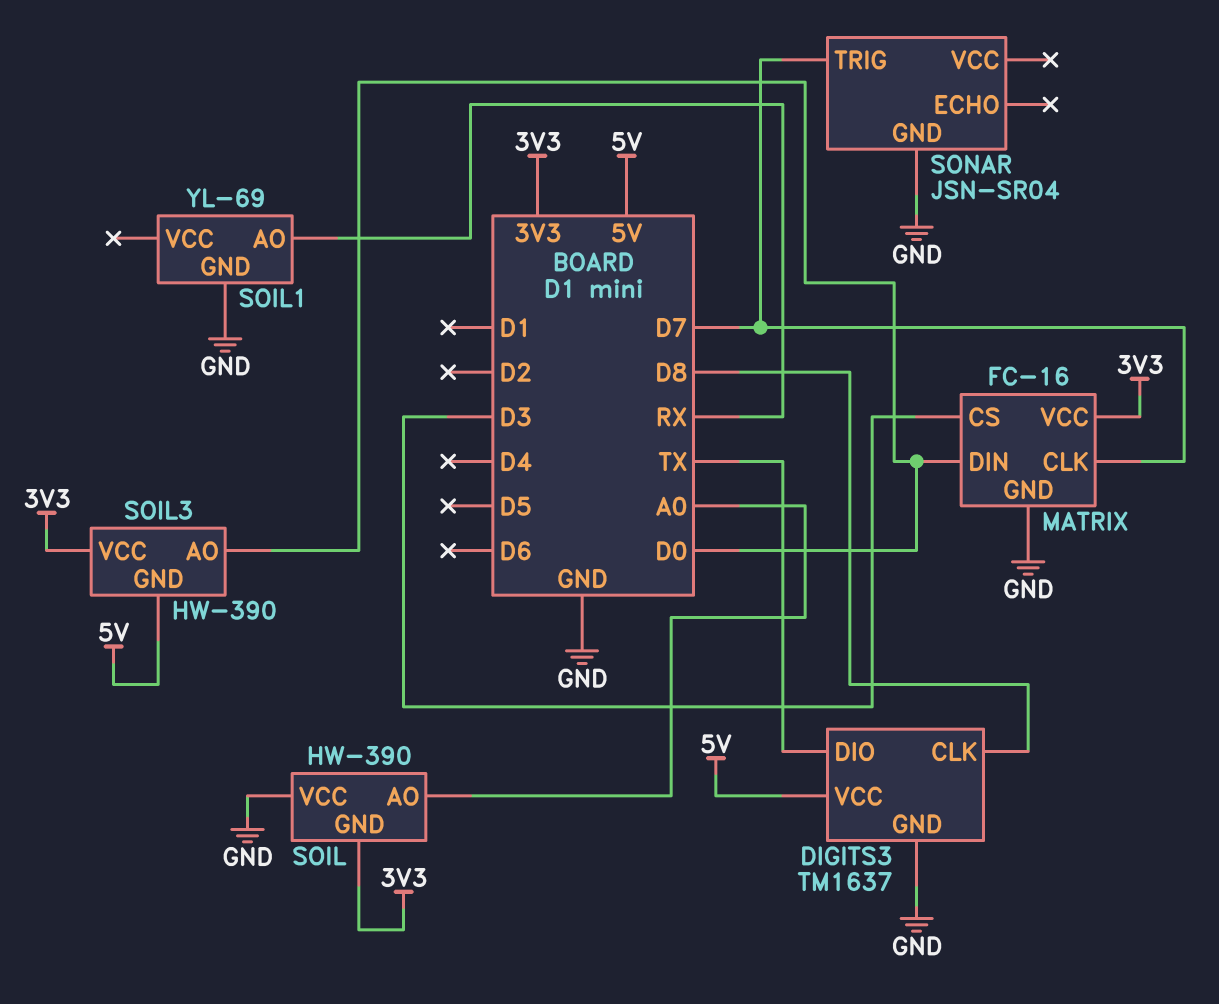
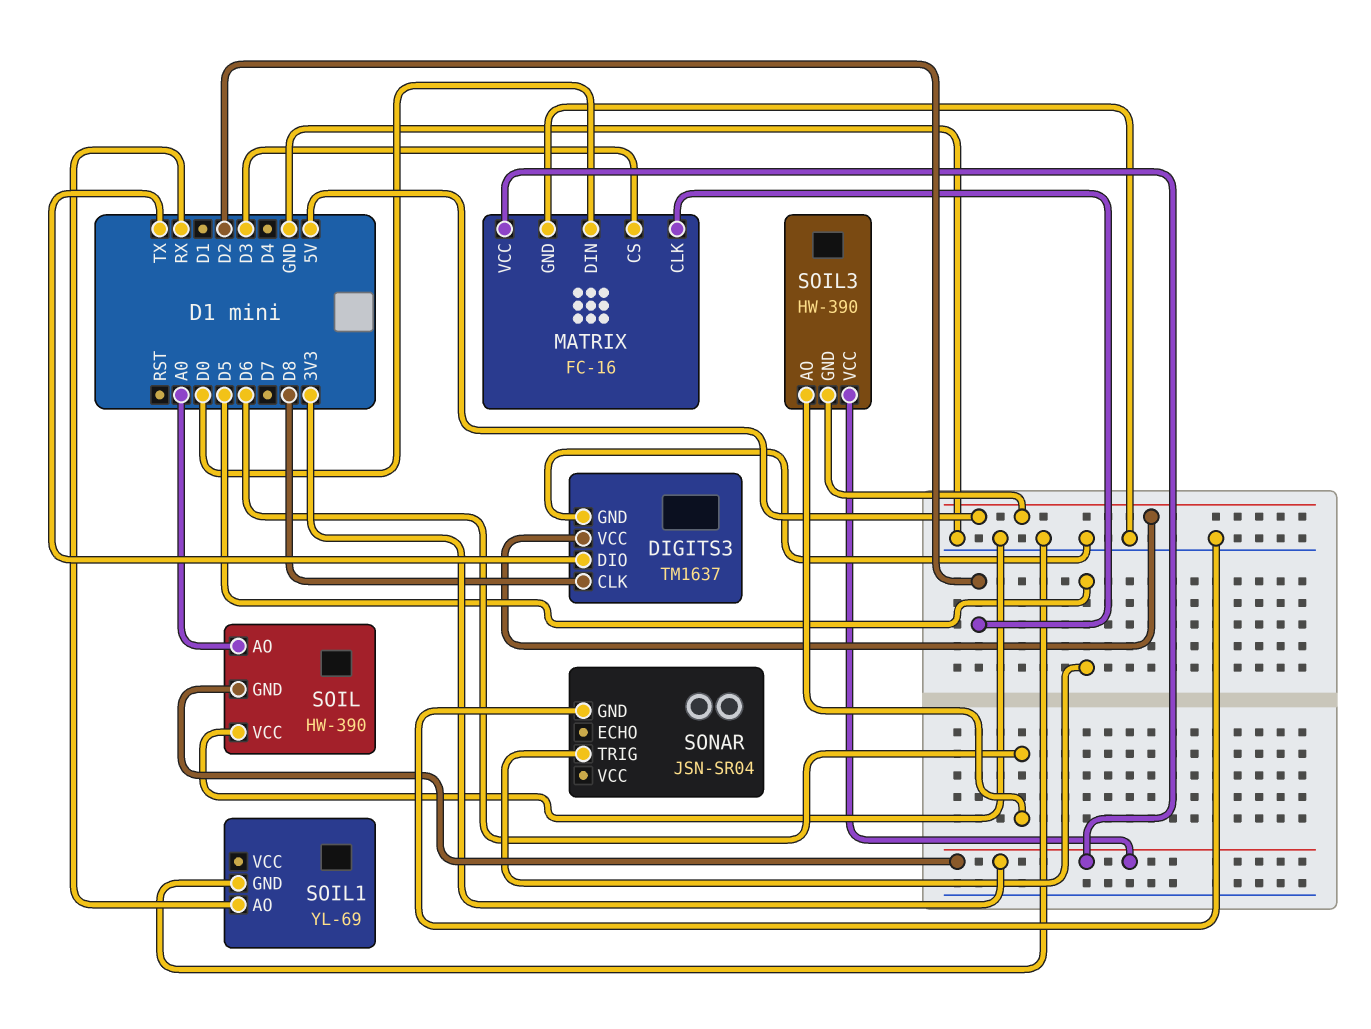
MATRIX pin CLK: D7 -> D2
SOIL3 pin AO: D0 -> D6
SONAR pin TRIG: D7 -> D5

